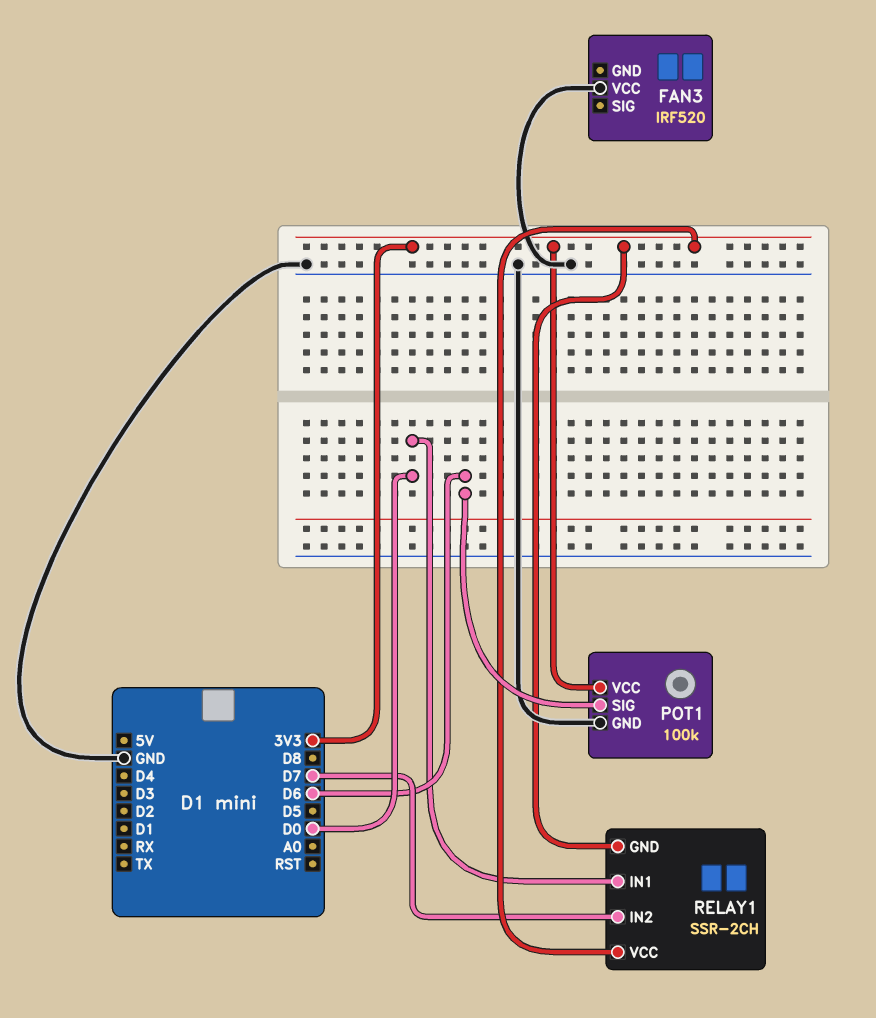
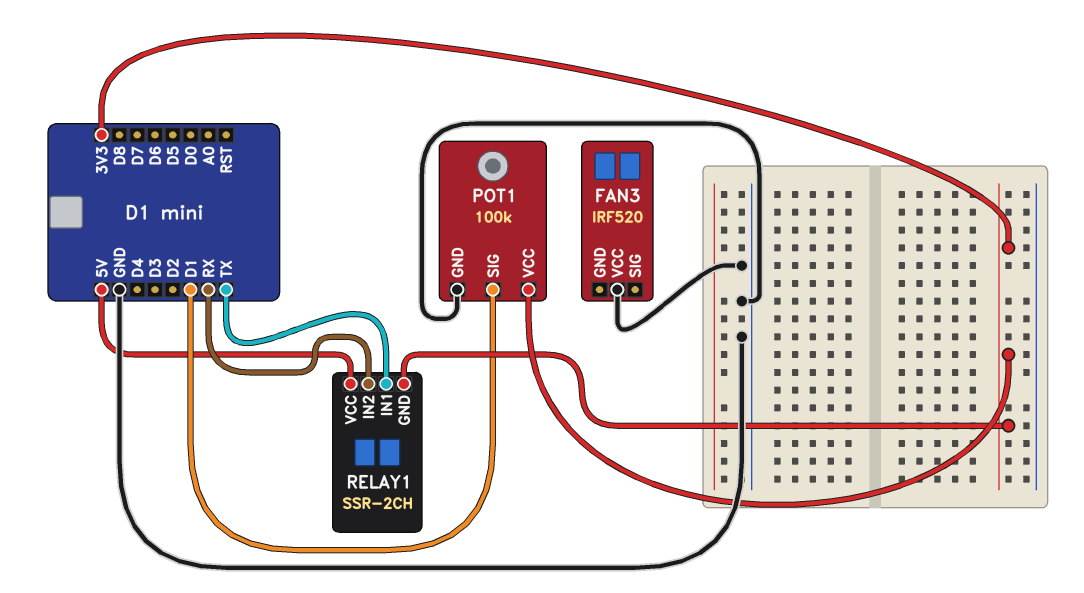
POT1 pin SIG: D6 -> D1
RELAY1 pin IN1: D0 -> TX
RELAY1 pin IN2: D7 -> RX
RELAY1 pin VCC: 3V3 -> 5V

